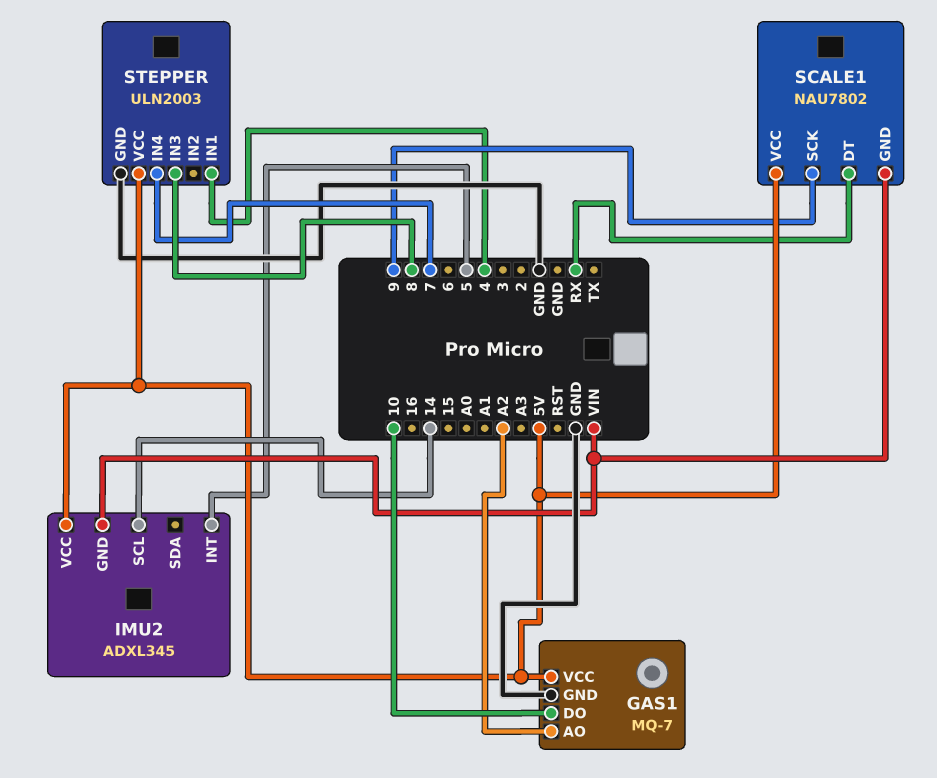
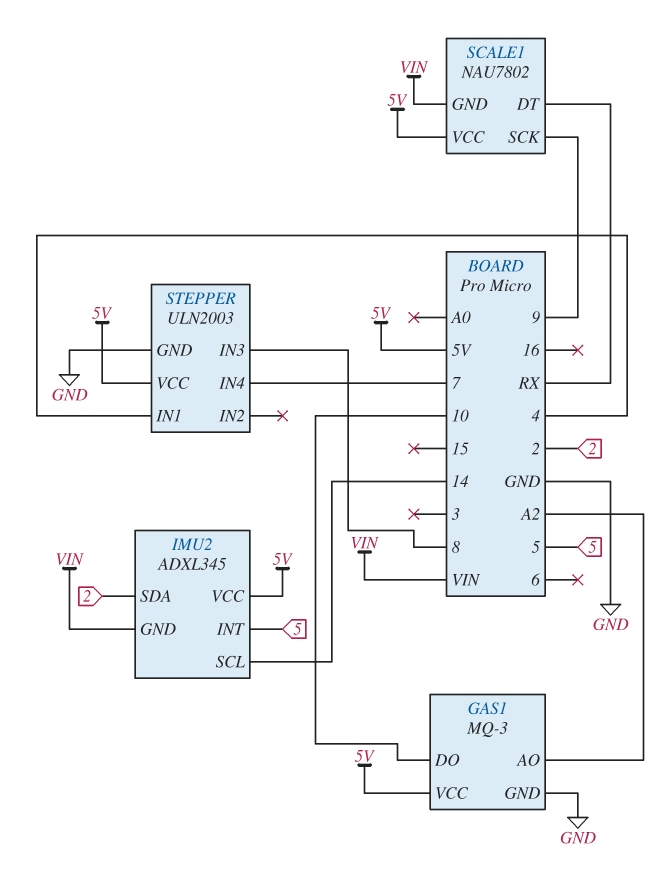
GAS1: MQ-7 -> MQ-3
IMU2 pin SDA: none -> 2

